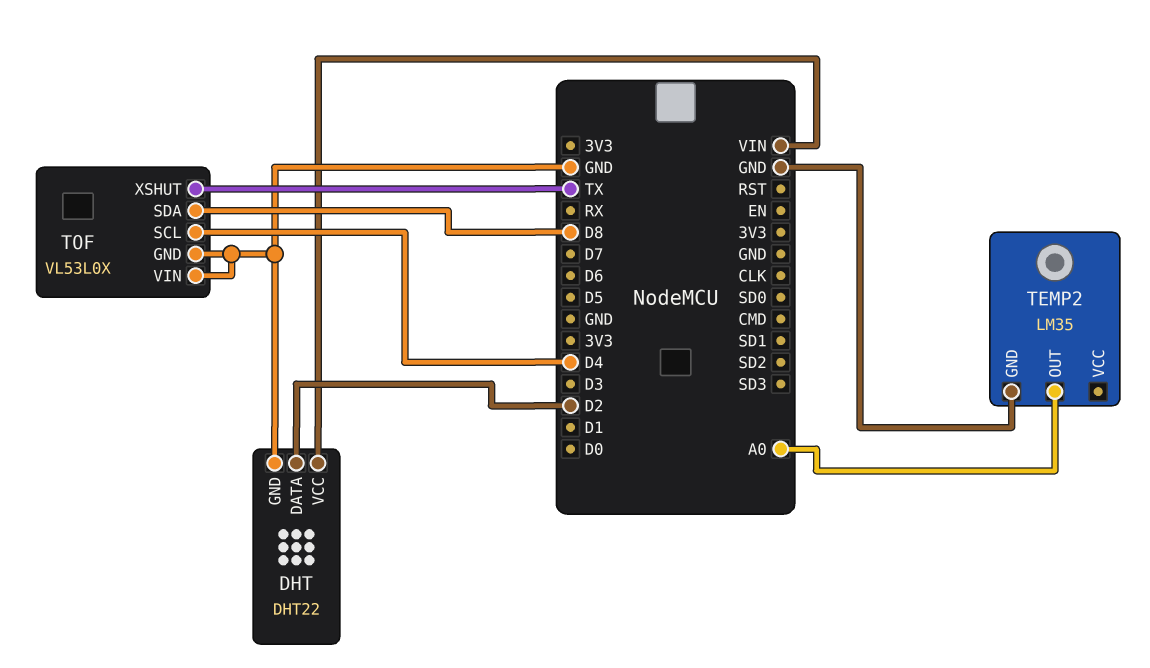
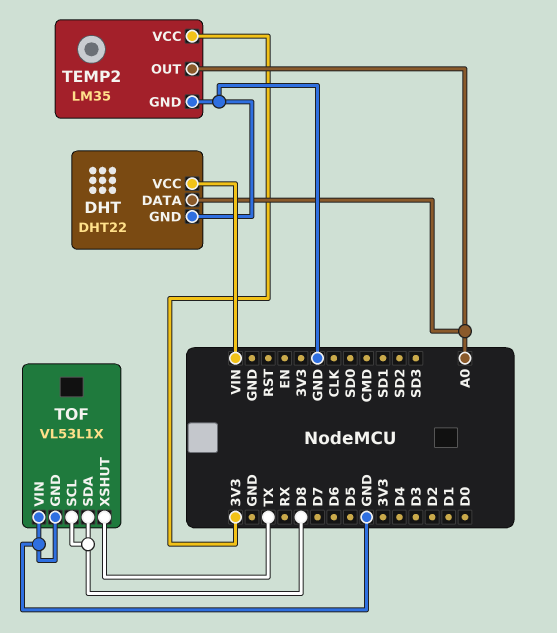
DHT pin DATA: D2 -> A0
TEMP2 pin VCC: none -> 3V3
TOF: VL53L0X -> VL53L1X
TOF pin SCL: D4 -> D8

